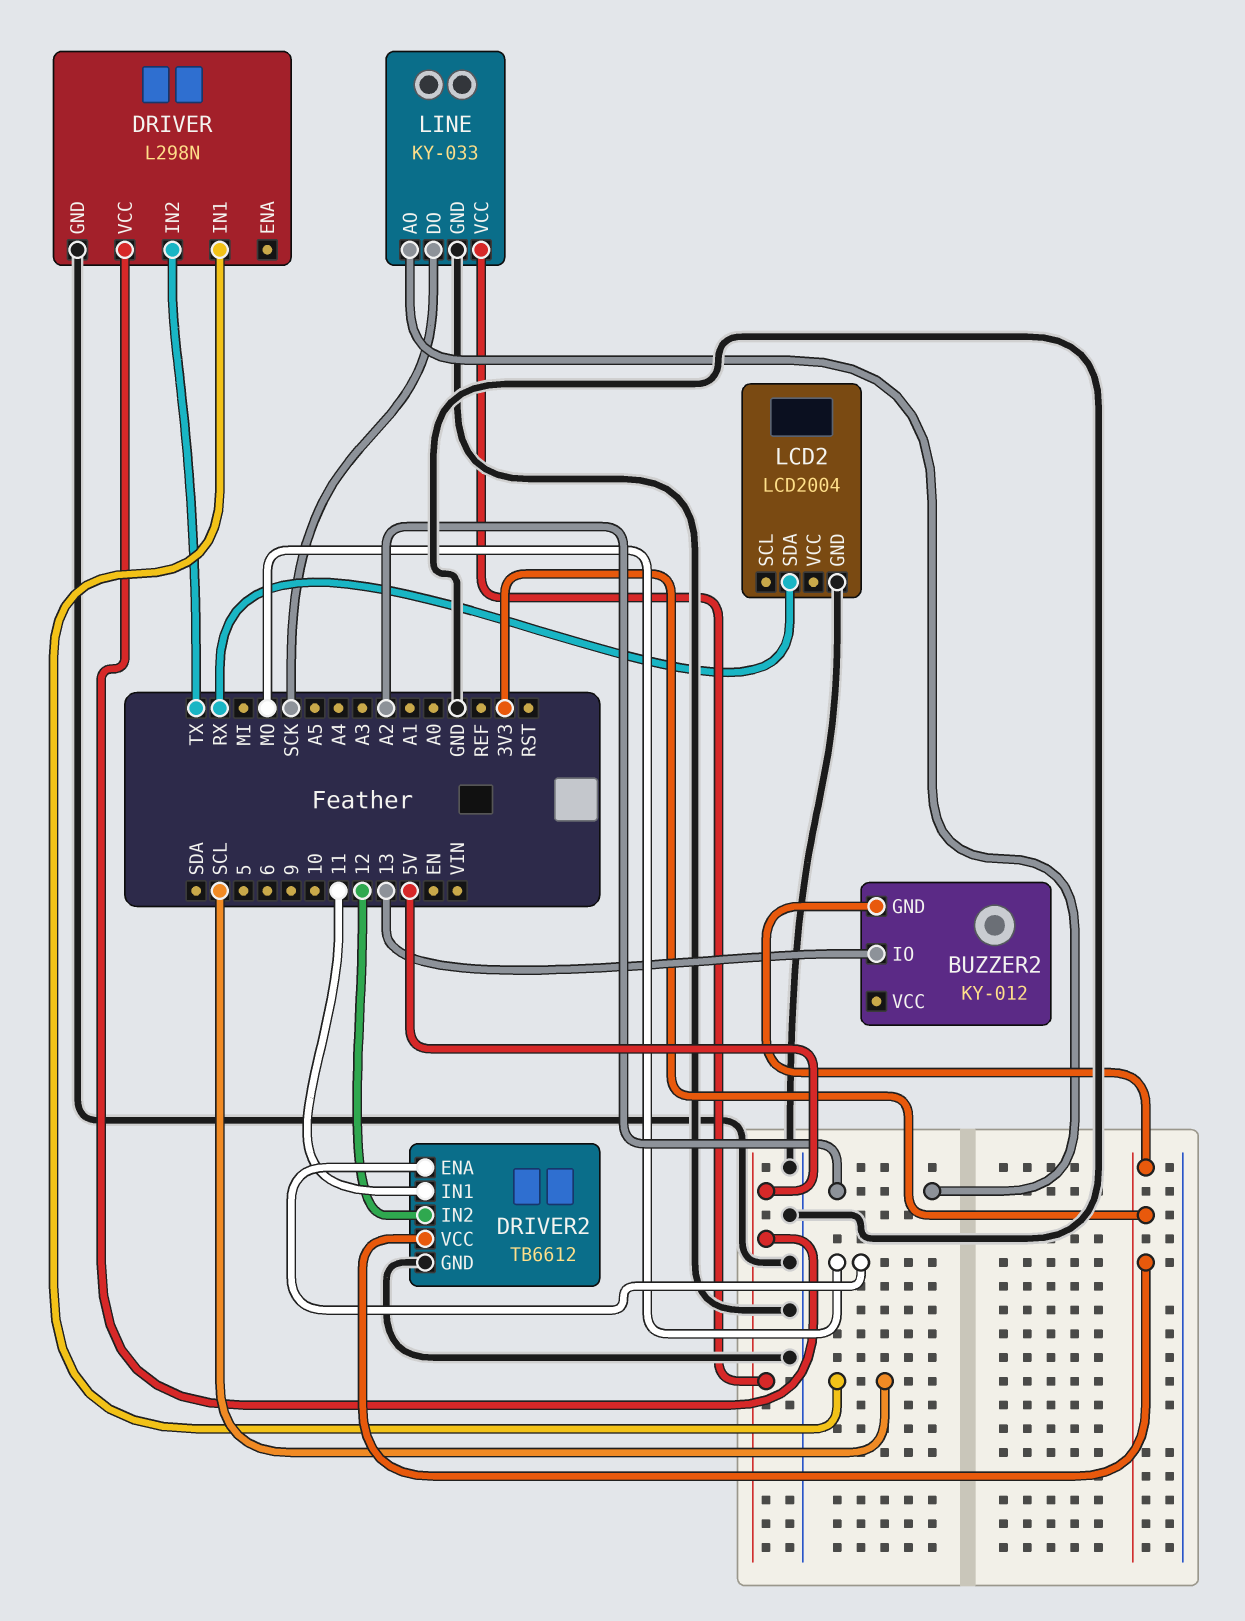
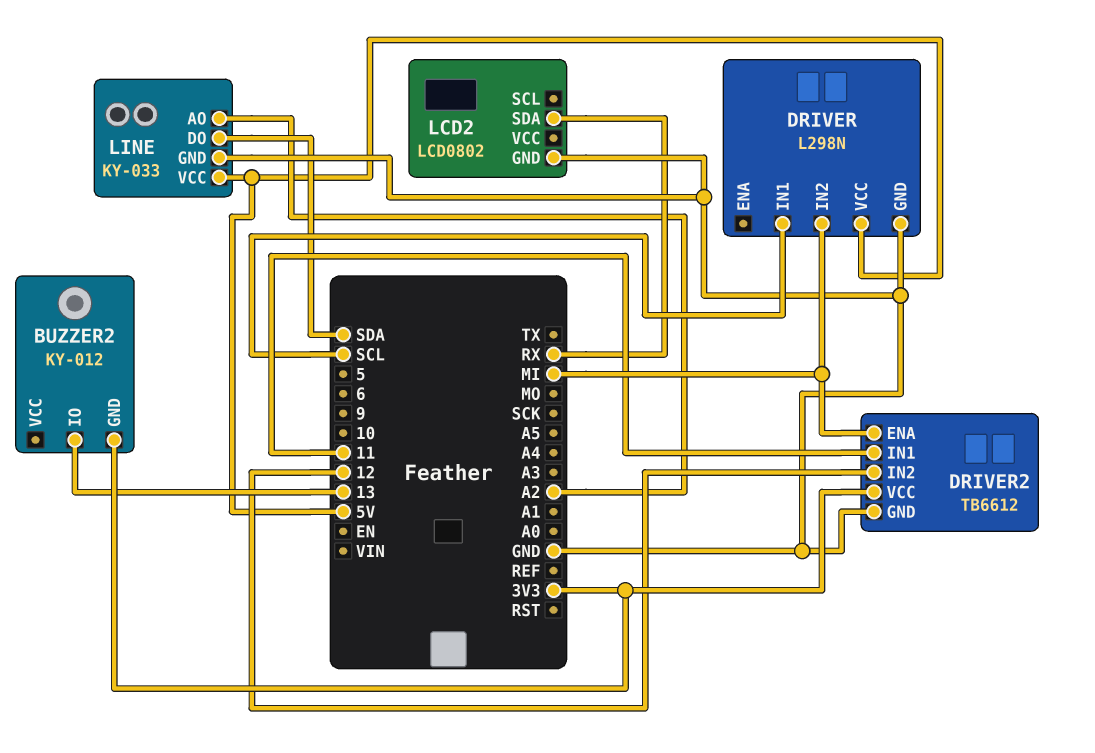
DRIVER pin IN2: TX -> MI
DRIVER2 pin ENA: MO -> MI
LCD2: LCD2004 -> LCD0802
LINE pin DO: SCK -> SDA

